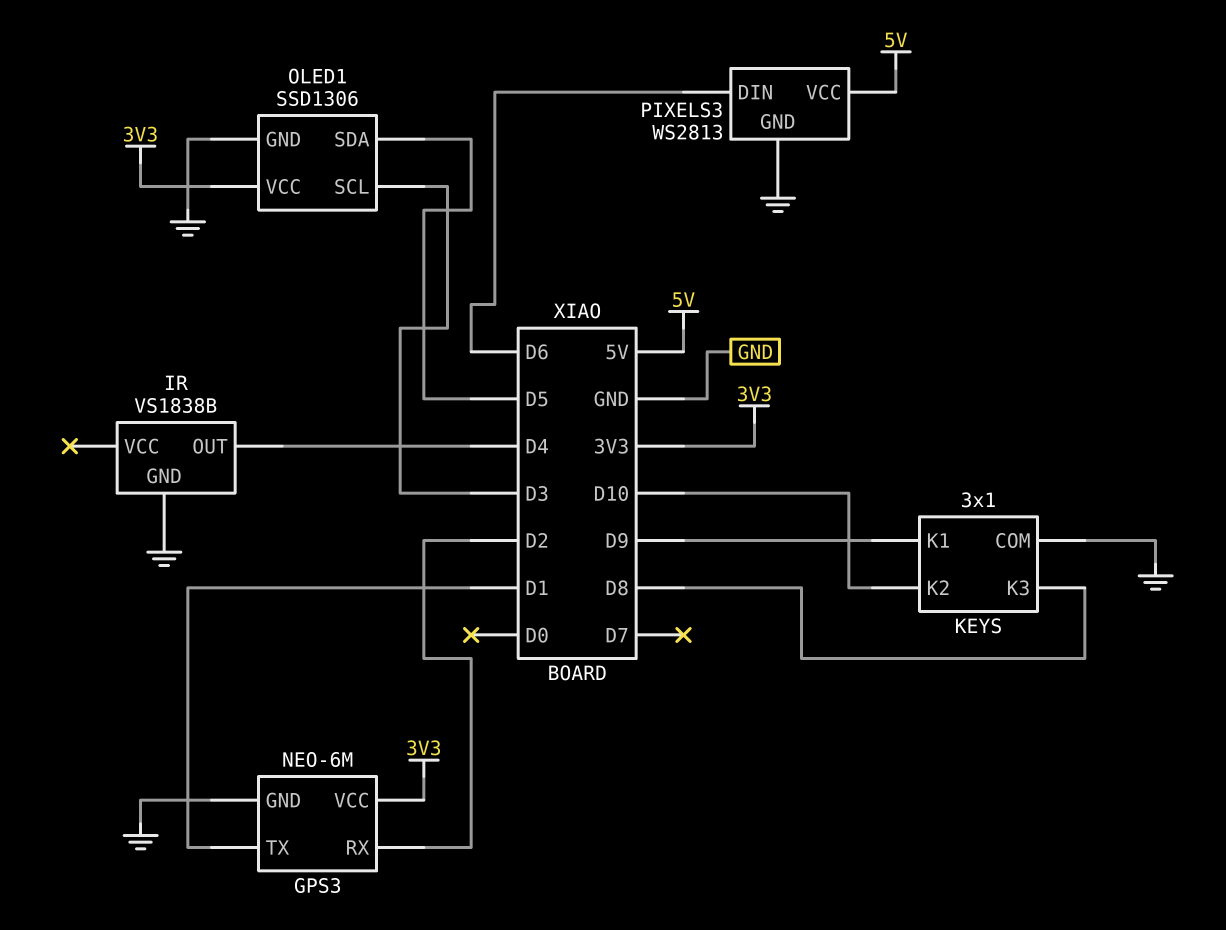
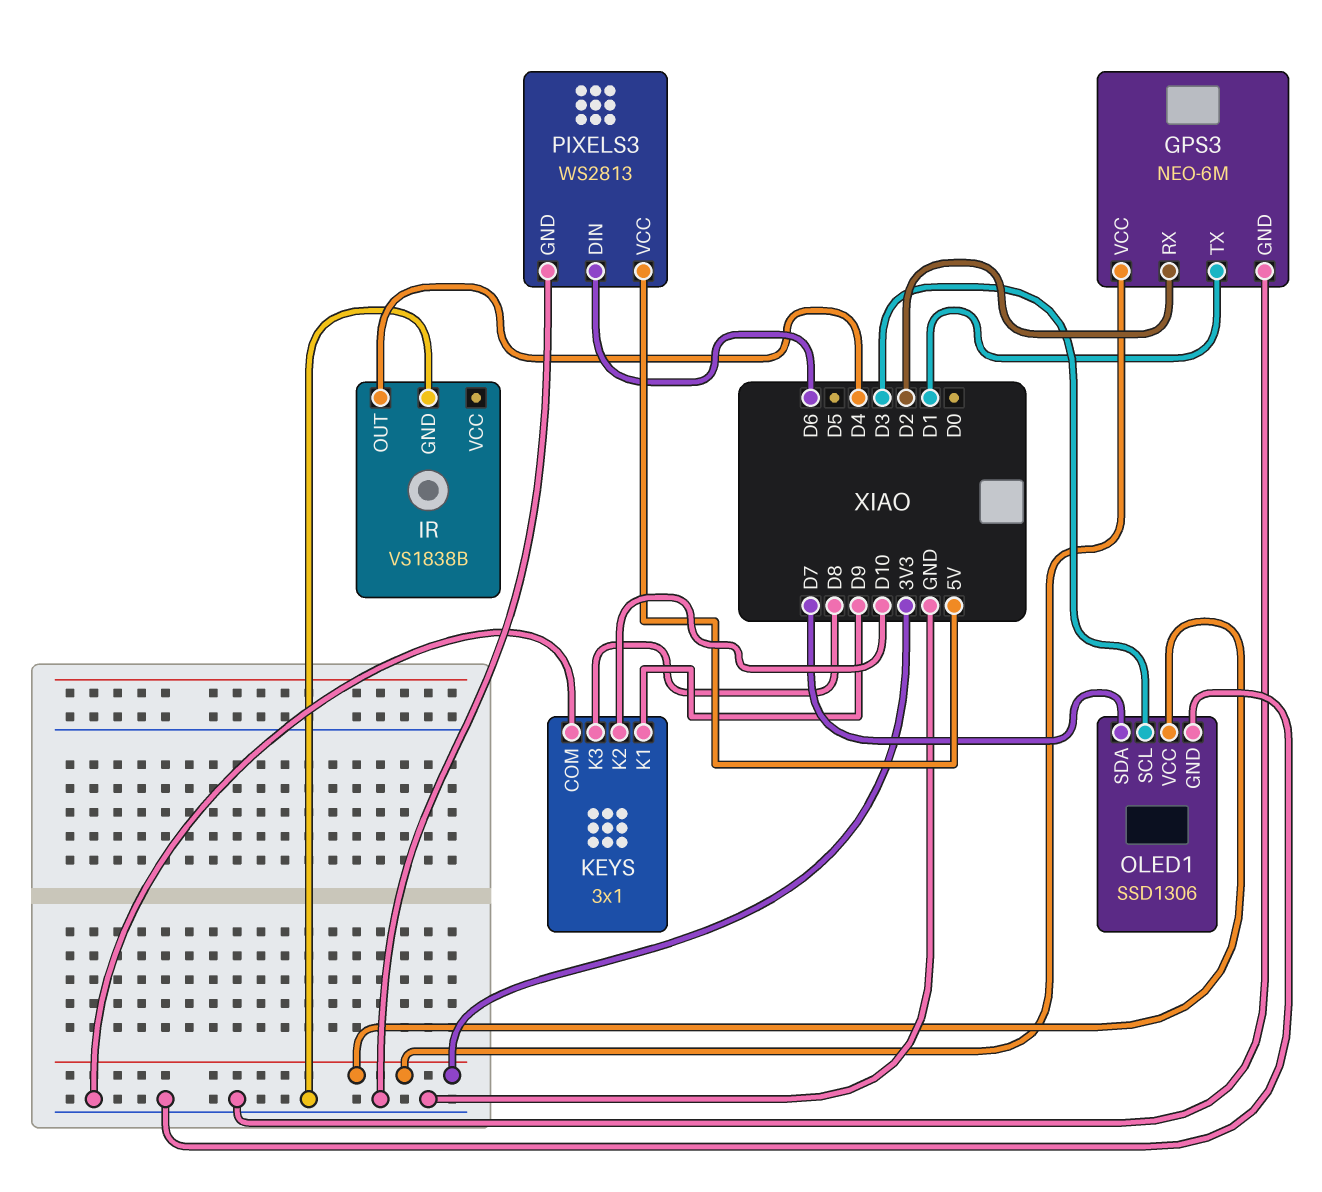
OLED1 pin SDA: D5 -> D7

